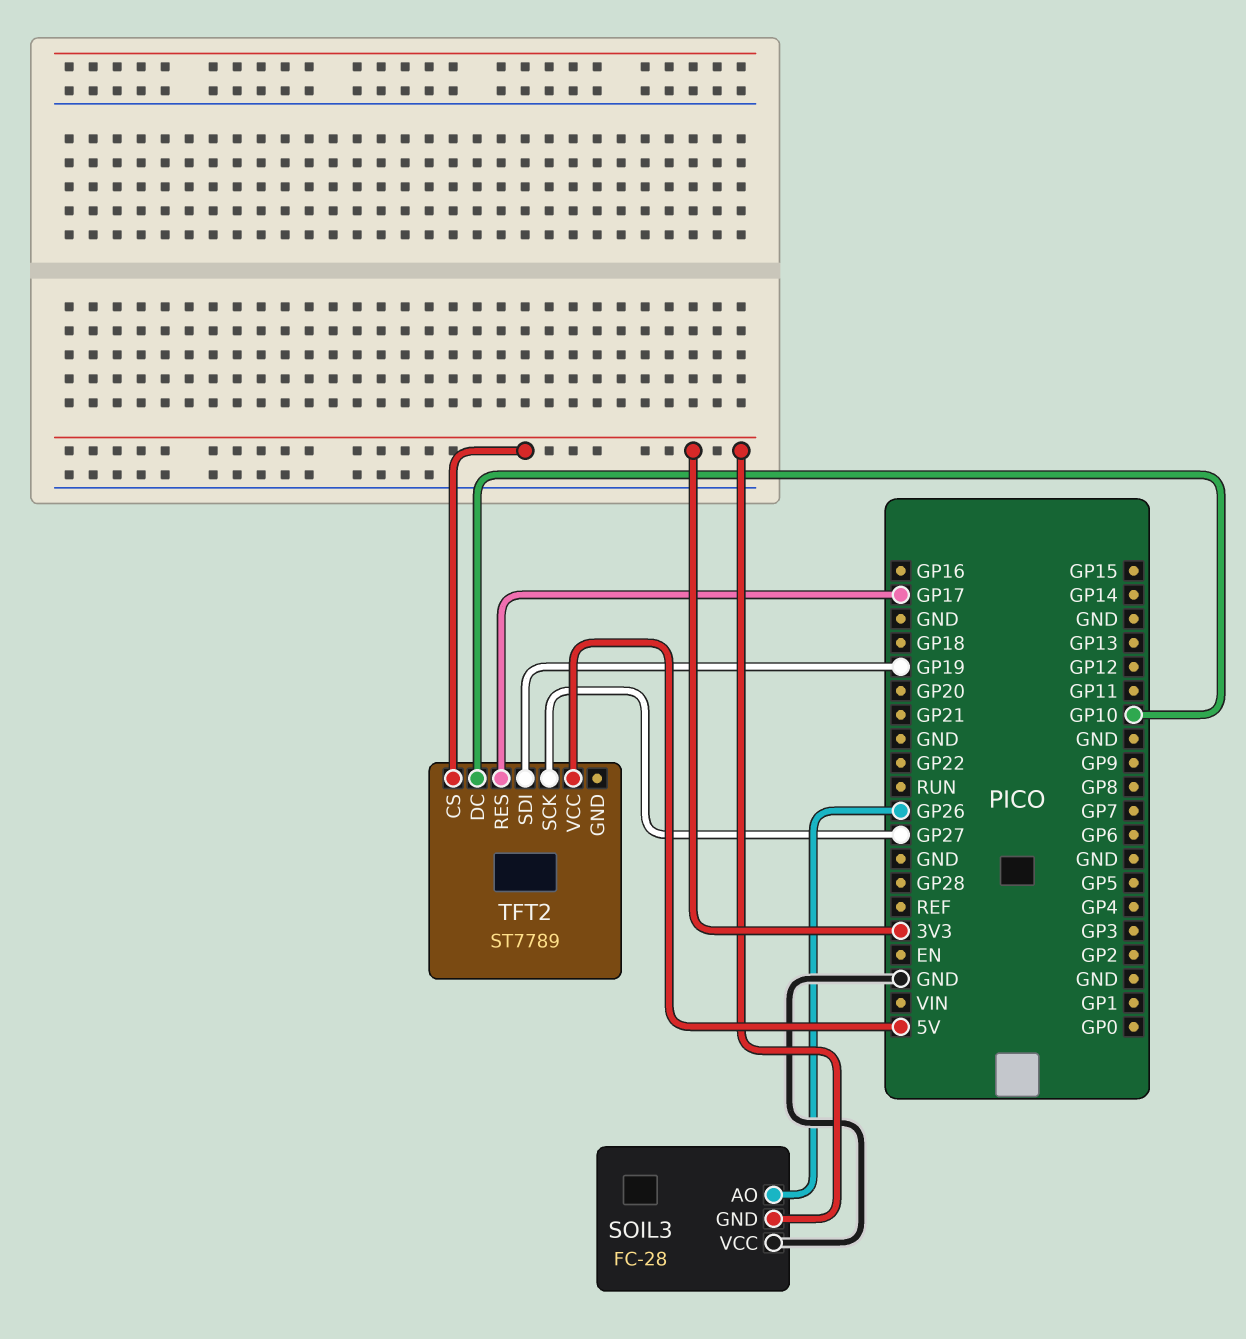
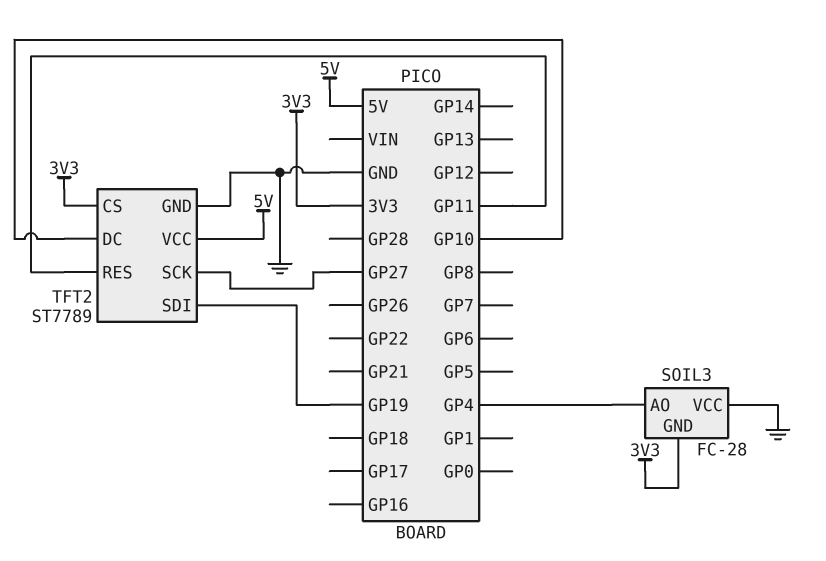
SOIL3 pin AO: GP26 -> GP4
TFT2 pin GND: none -> GND
TFT2 pin RES: GP17 -> GP11

